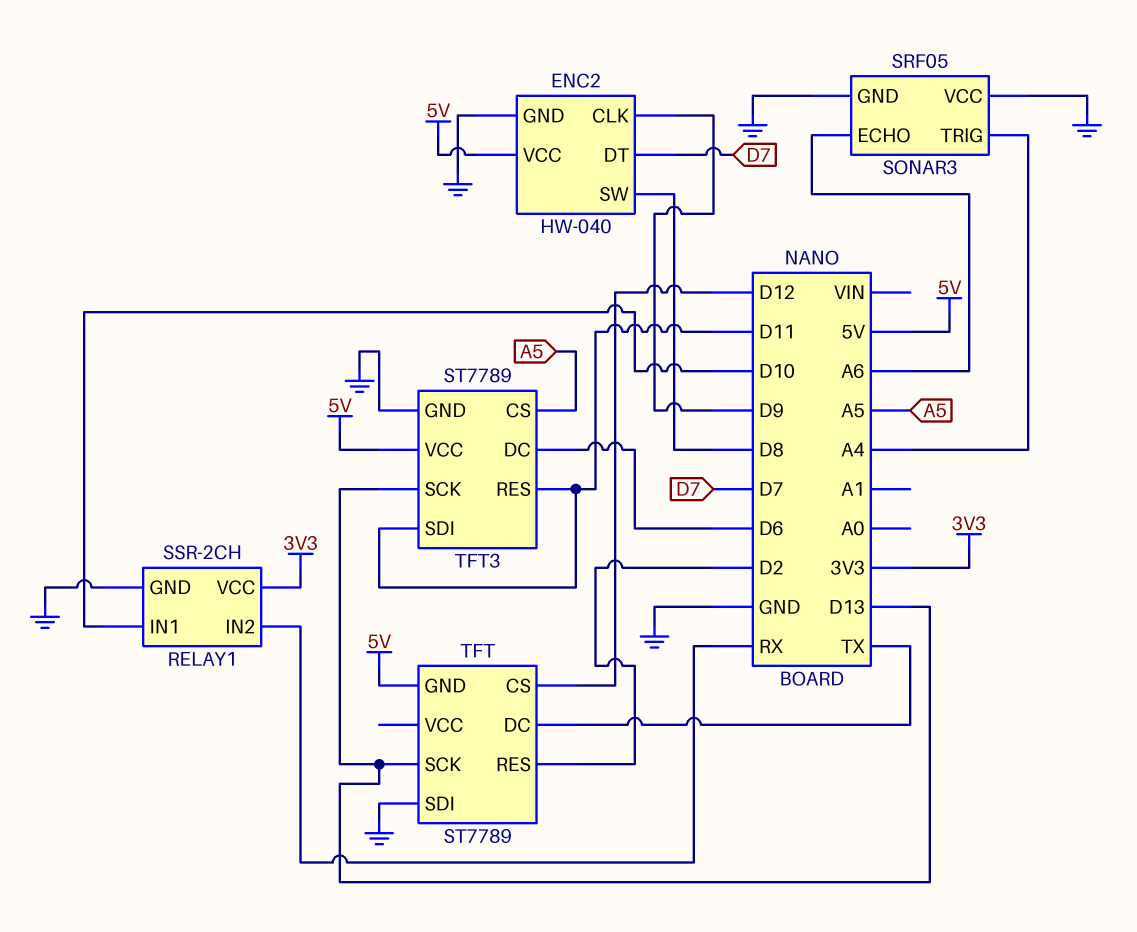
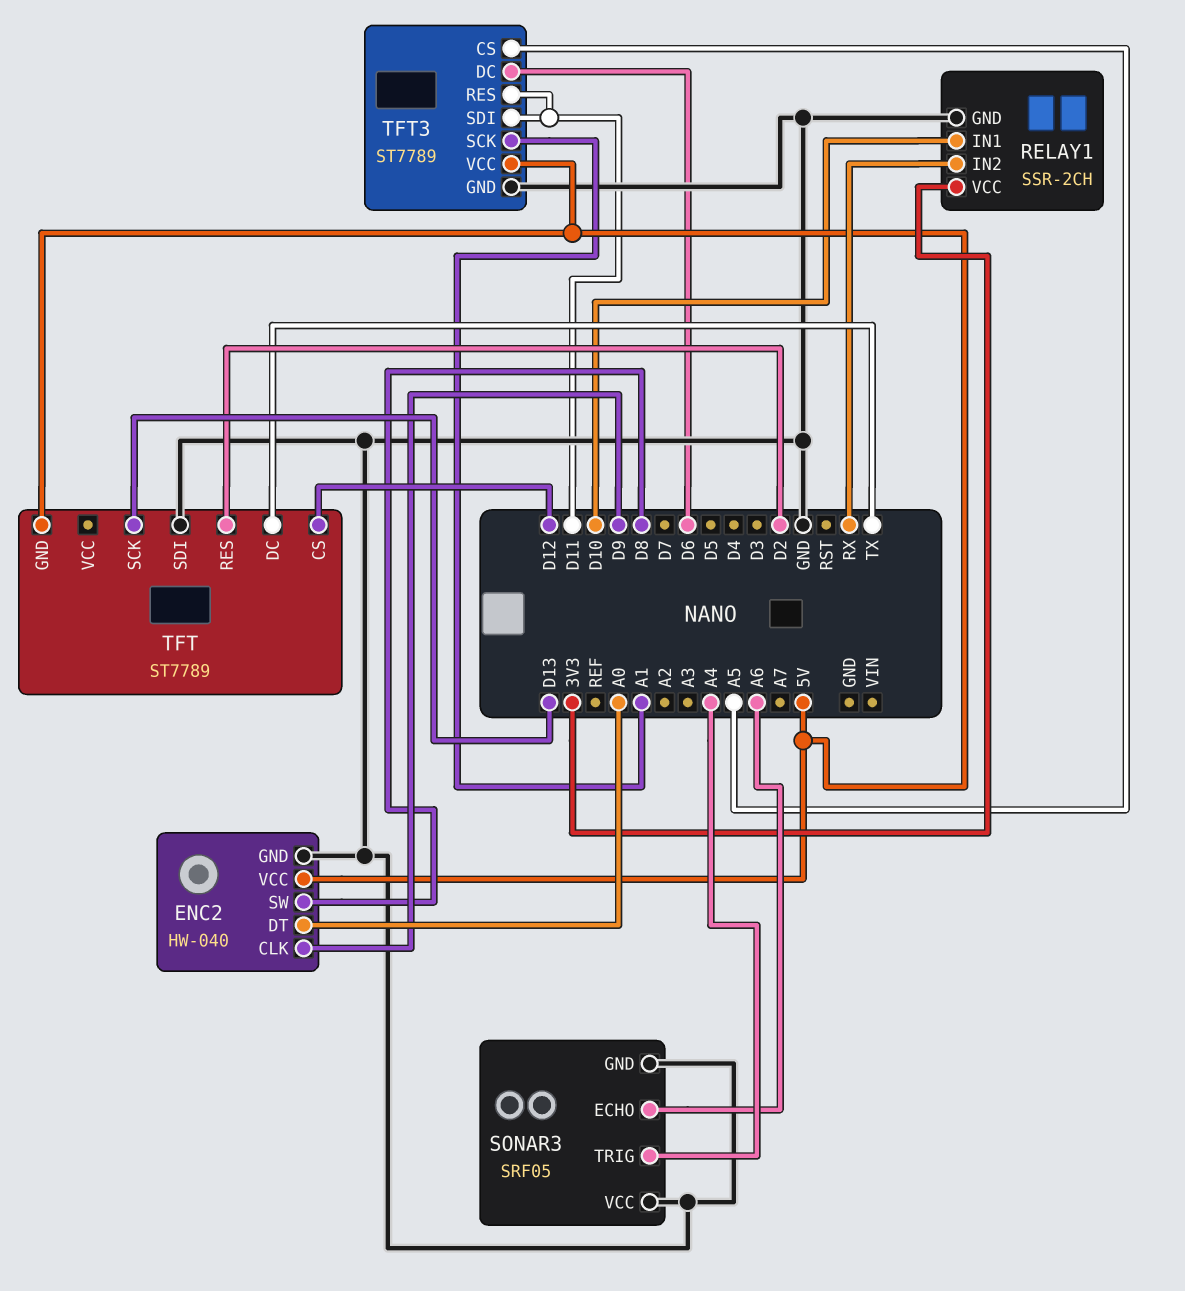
ENC2 pin DT: D7 -> A0
TFT3 pin SCK: D13 -> A1

